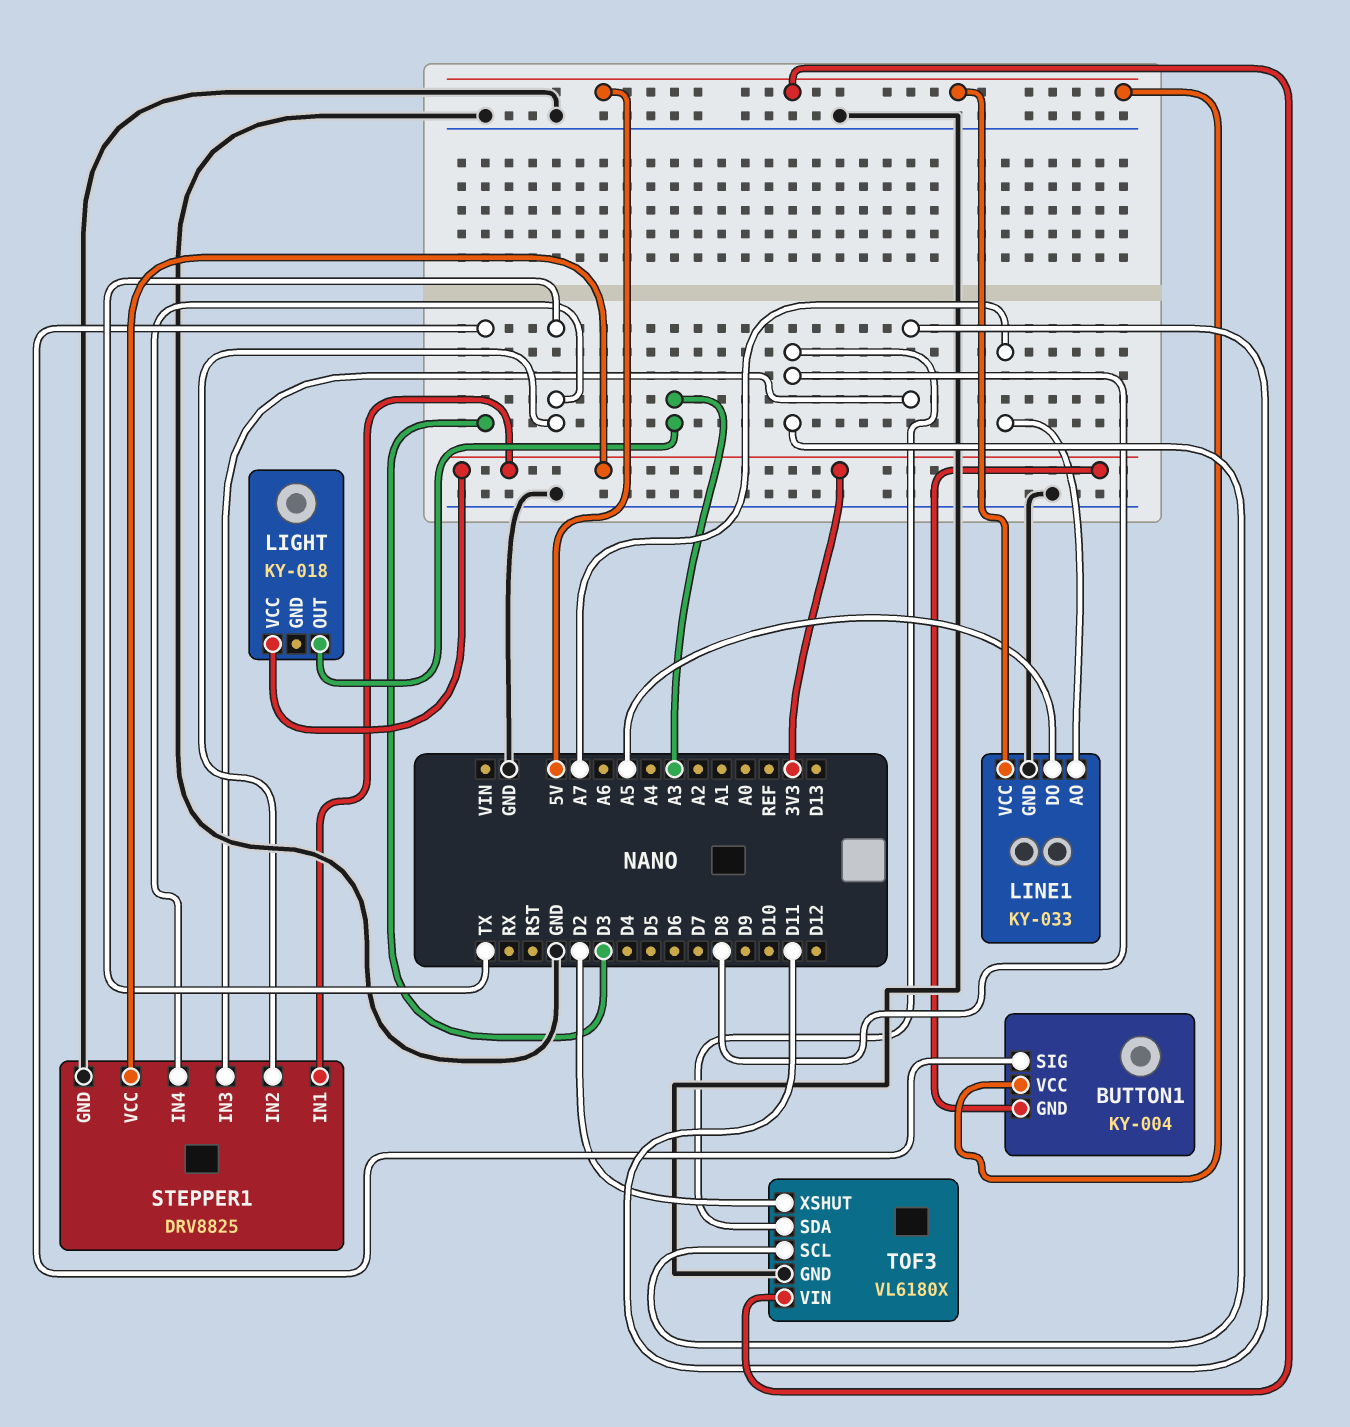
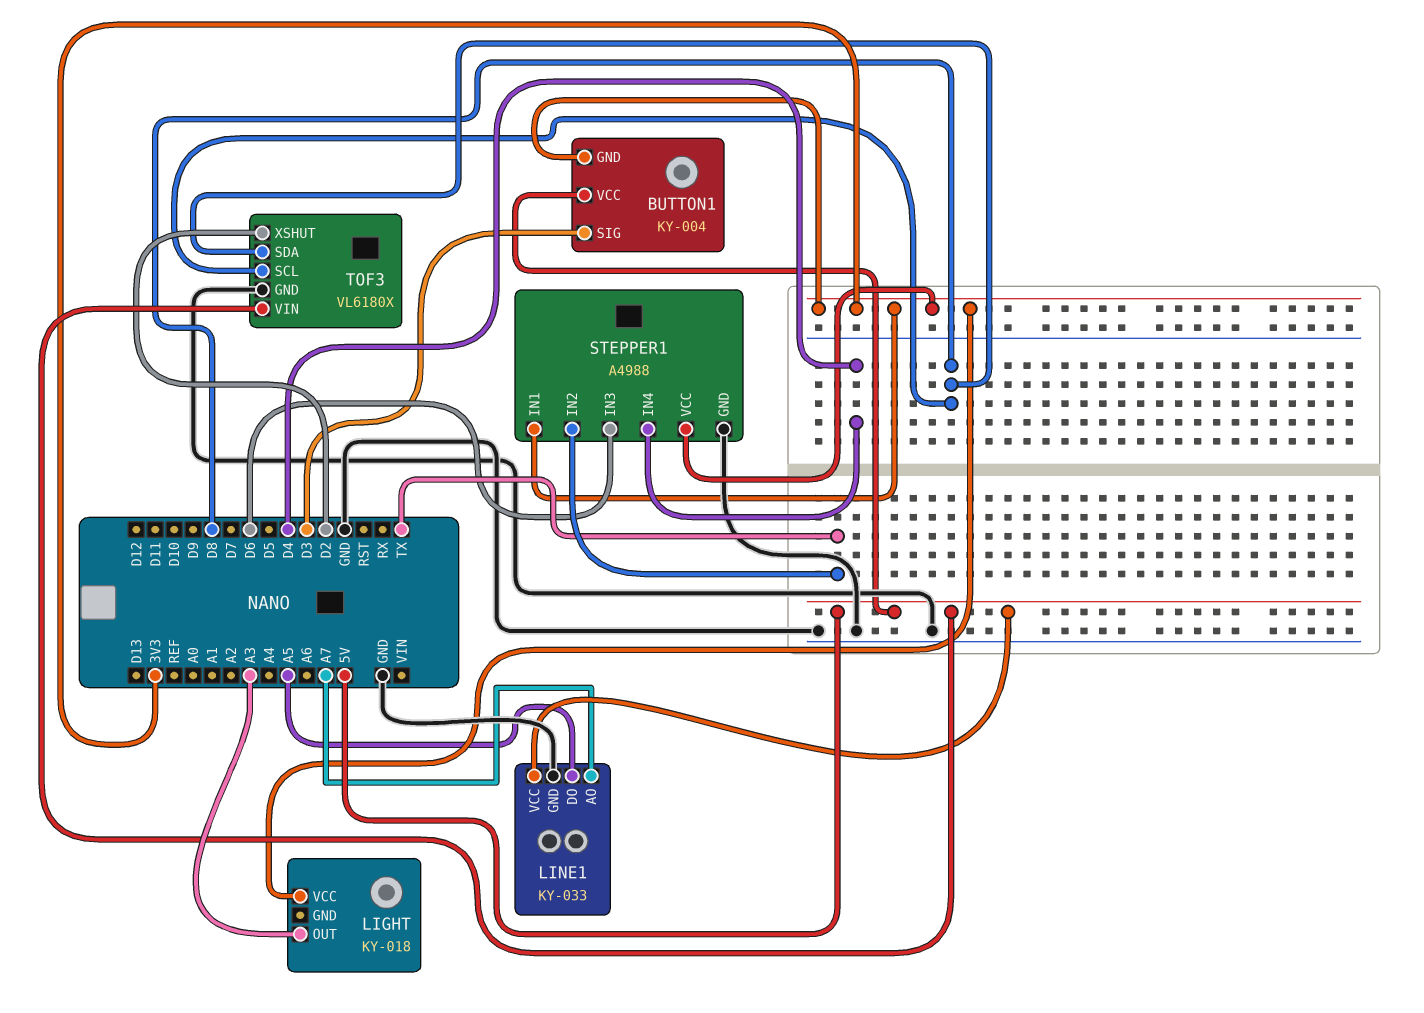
STEPPER1: DRV8825 -> A4988
STEPPER1 pin IN3: D11 -> D6
STEPPER1 pin IN4: TX -> D4

